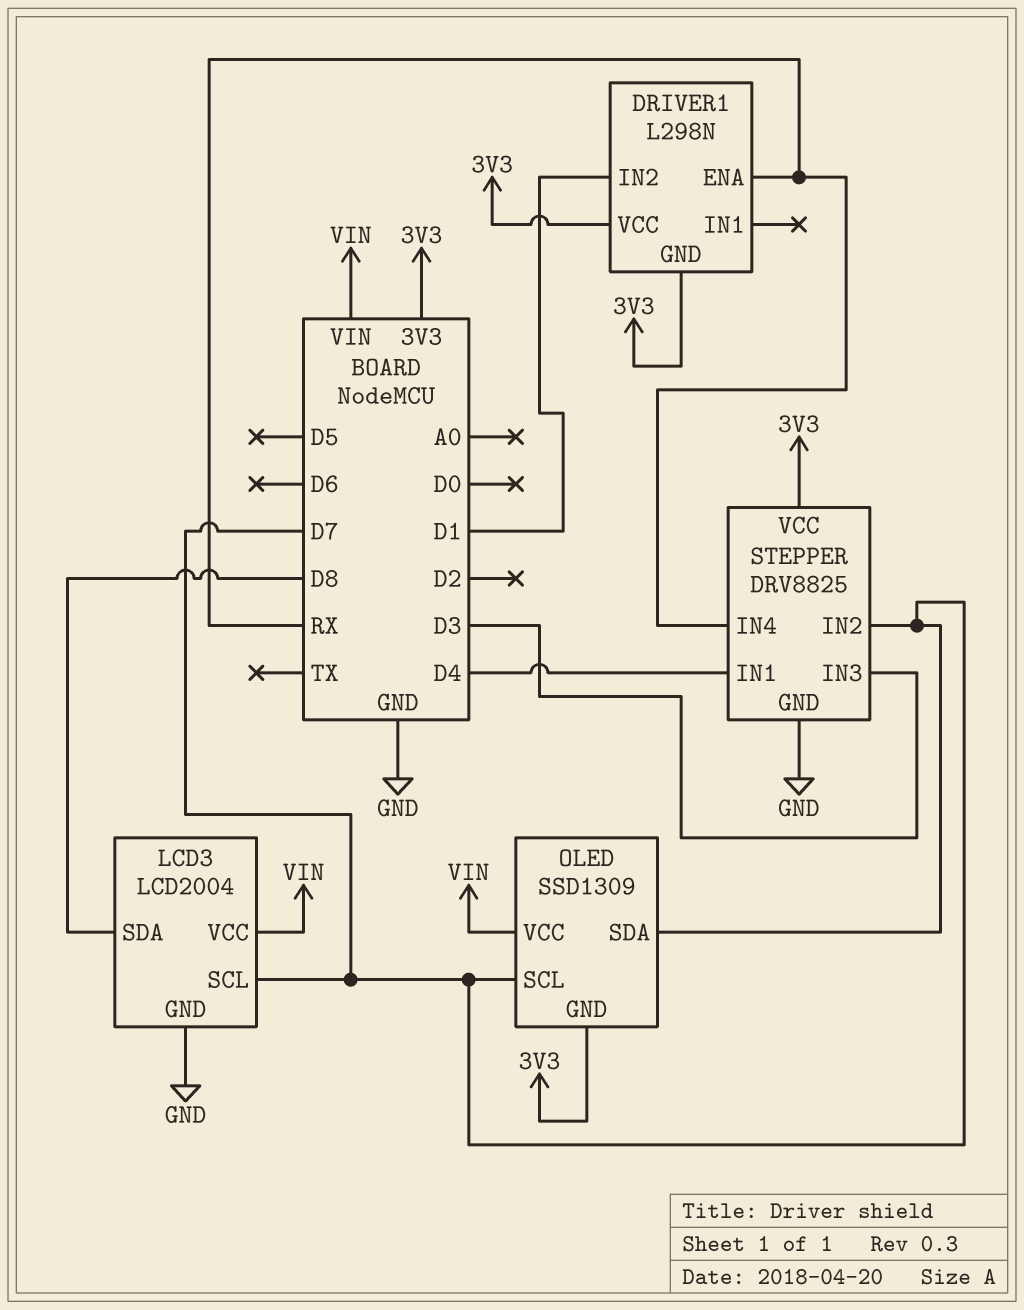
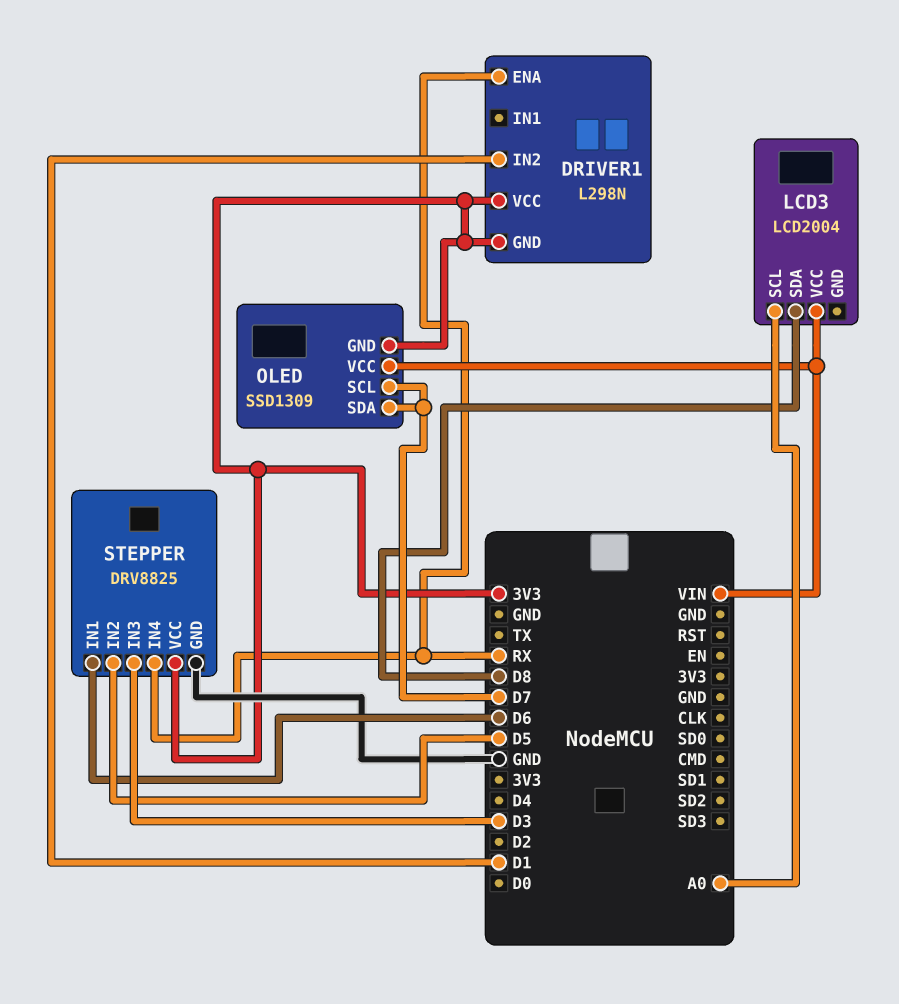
LCD3 pin GND: GND -> none
LCD3 pin SCL: D7 -> A0
STEPPER pin IN1: D4 -> D6
STEPPER pin IN2: D7 -> D5

